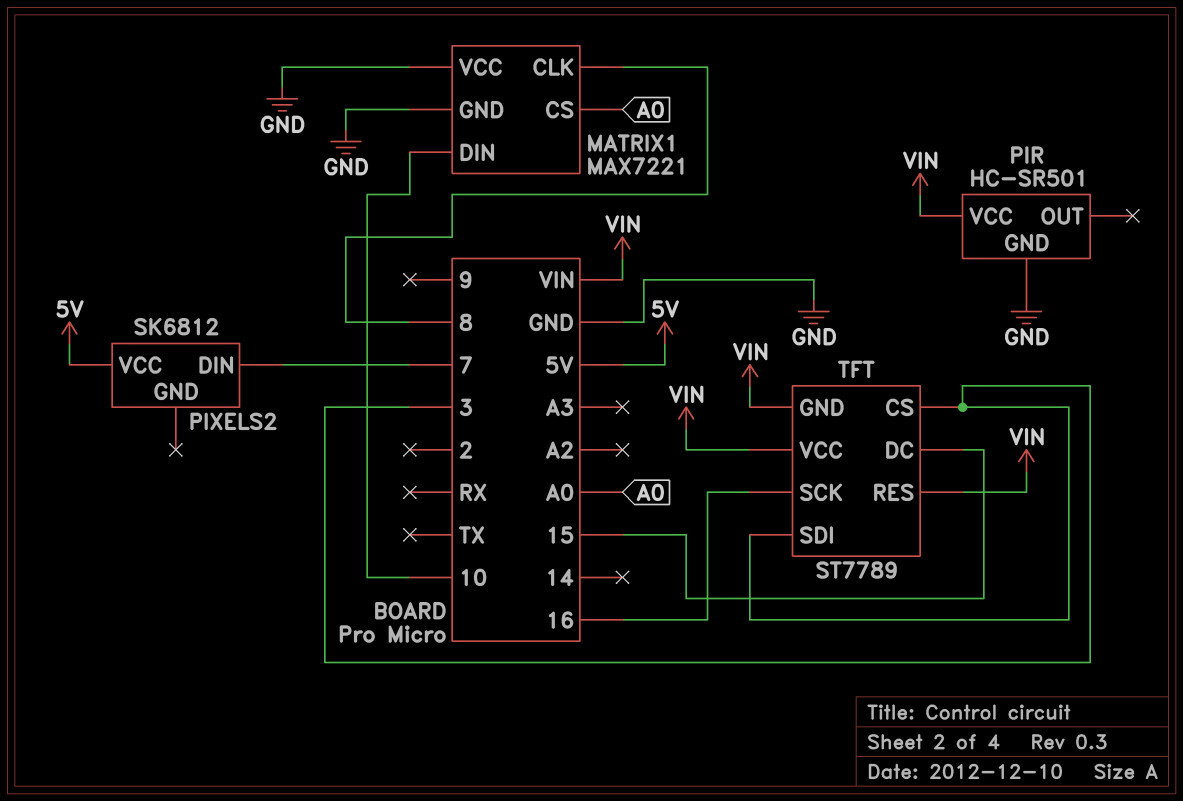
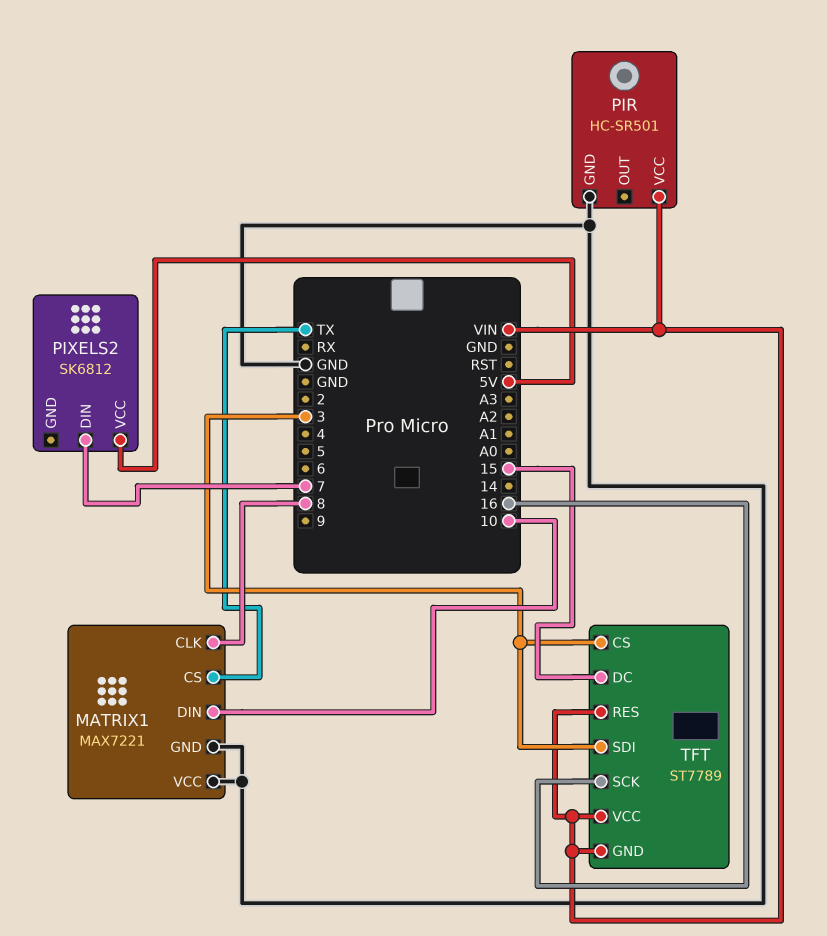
MATRIX1 pin CS: A0 -> TX

